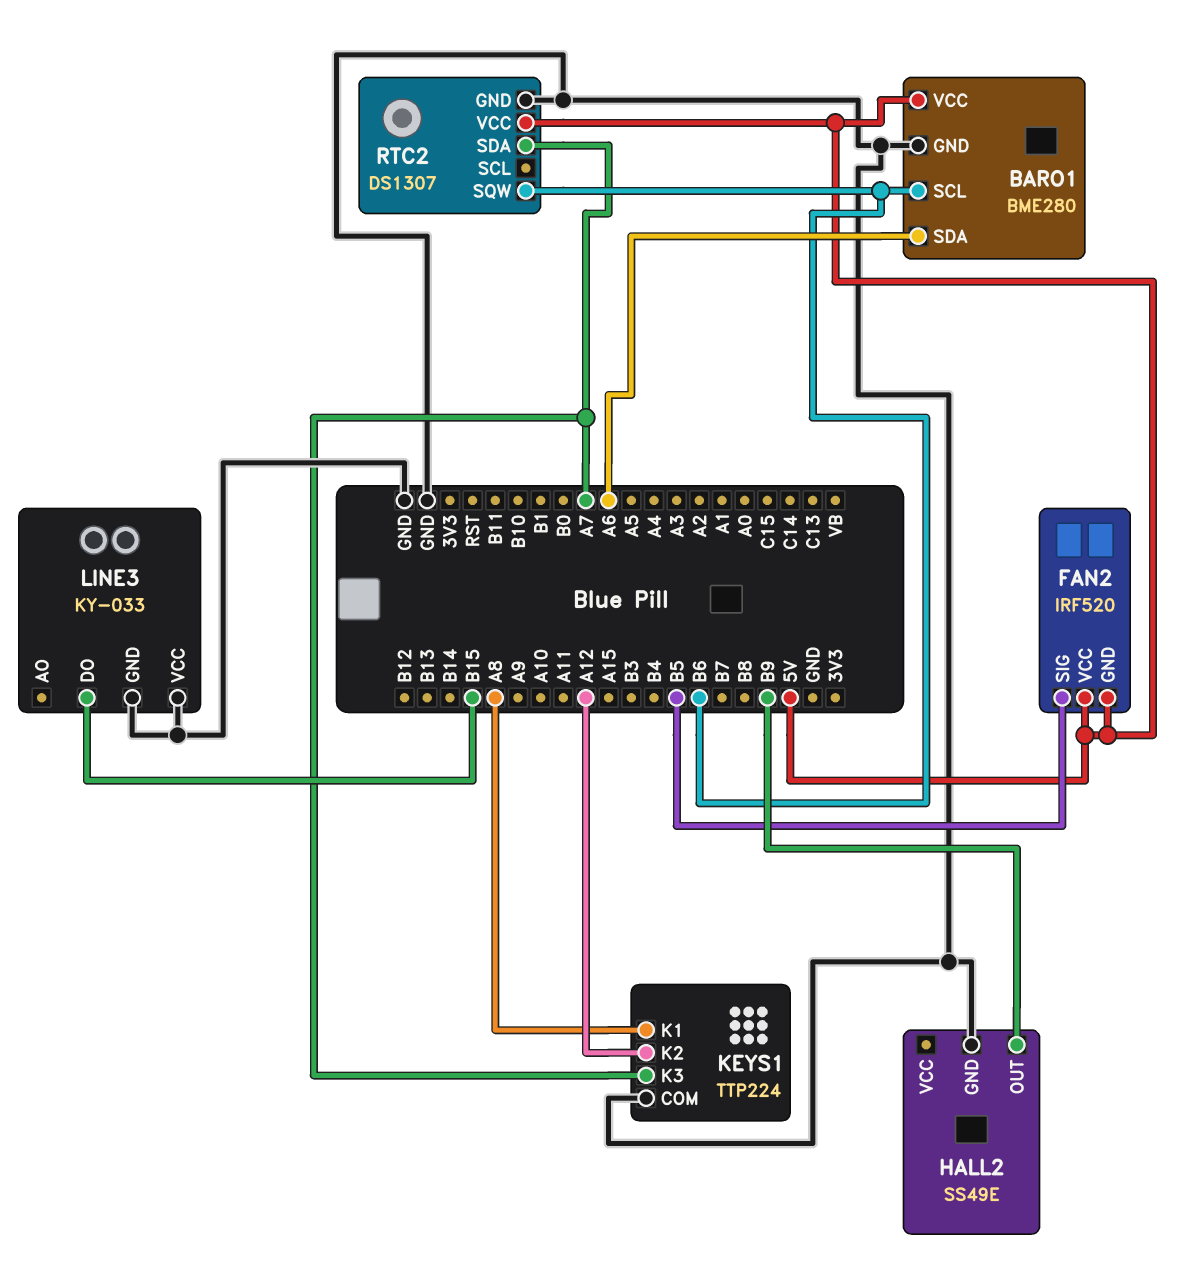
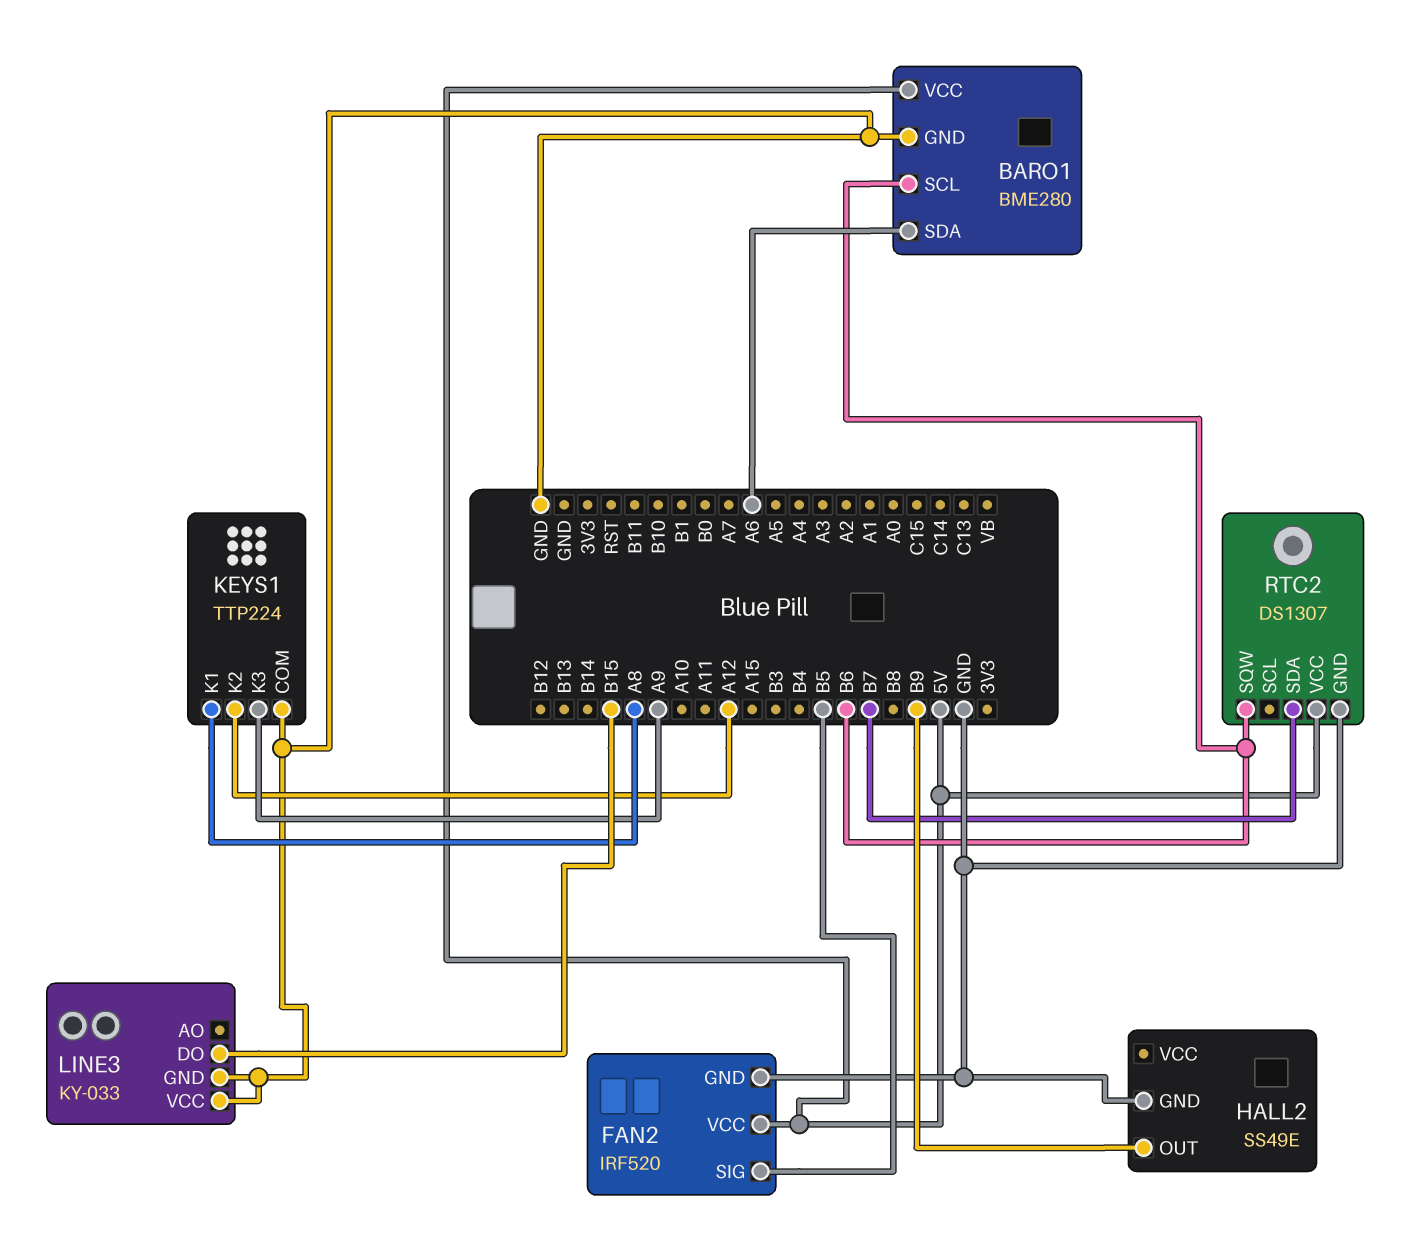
FAN2 pin GND: 5V -> GND
KEYS1 pin K3: A7 -> A9
RTC2 pin SDA: A7 -> B7

